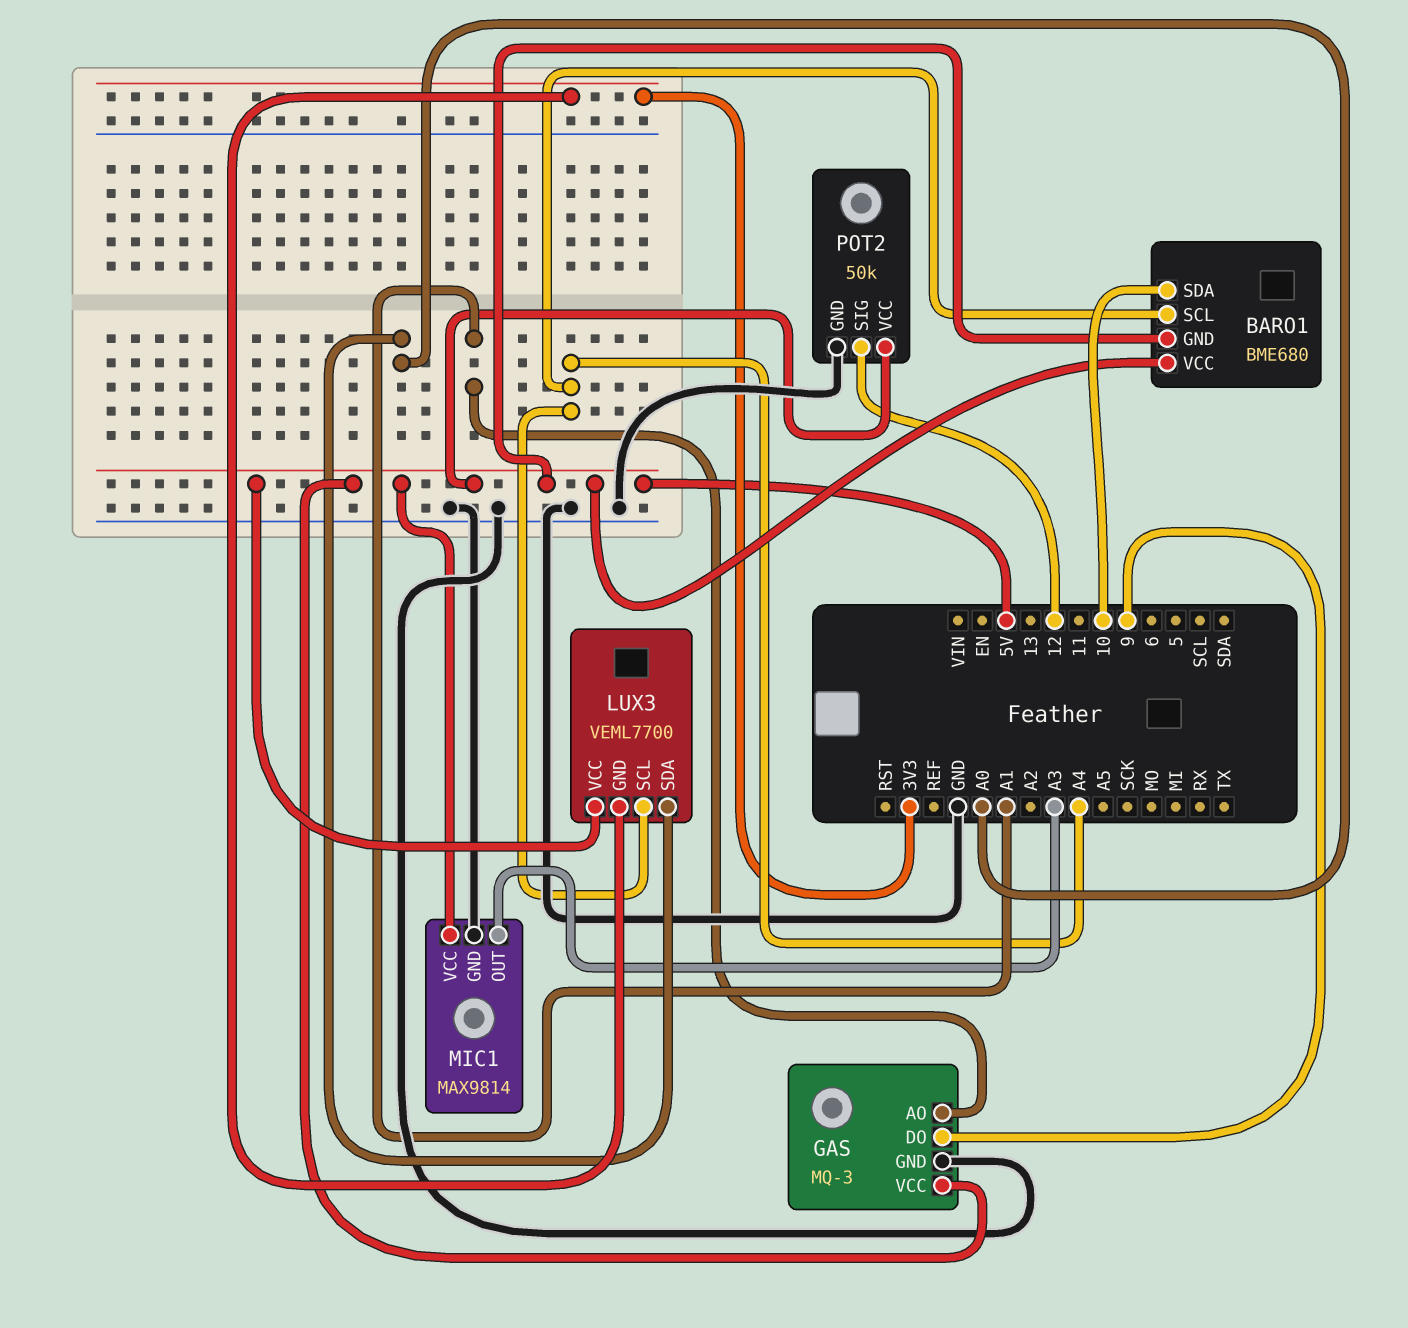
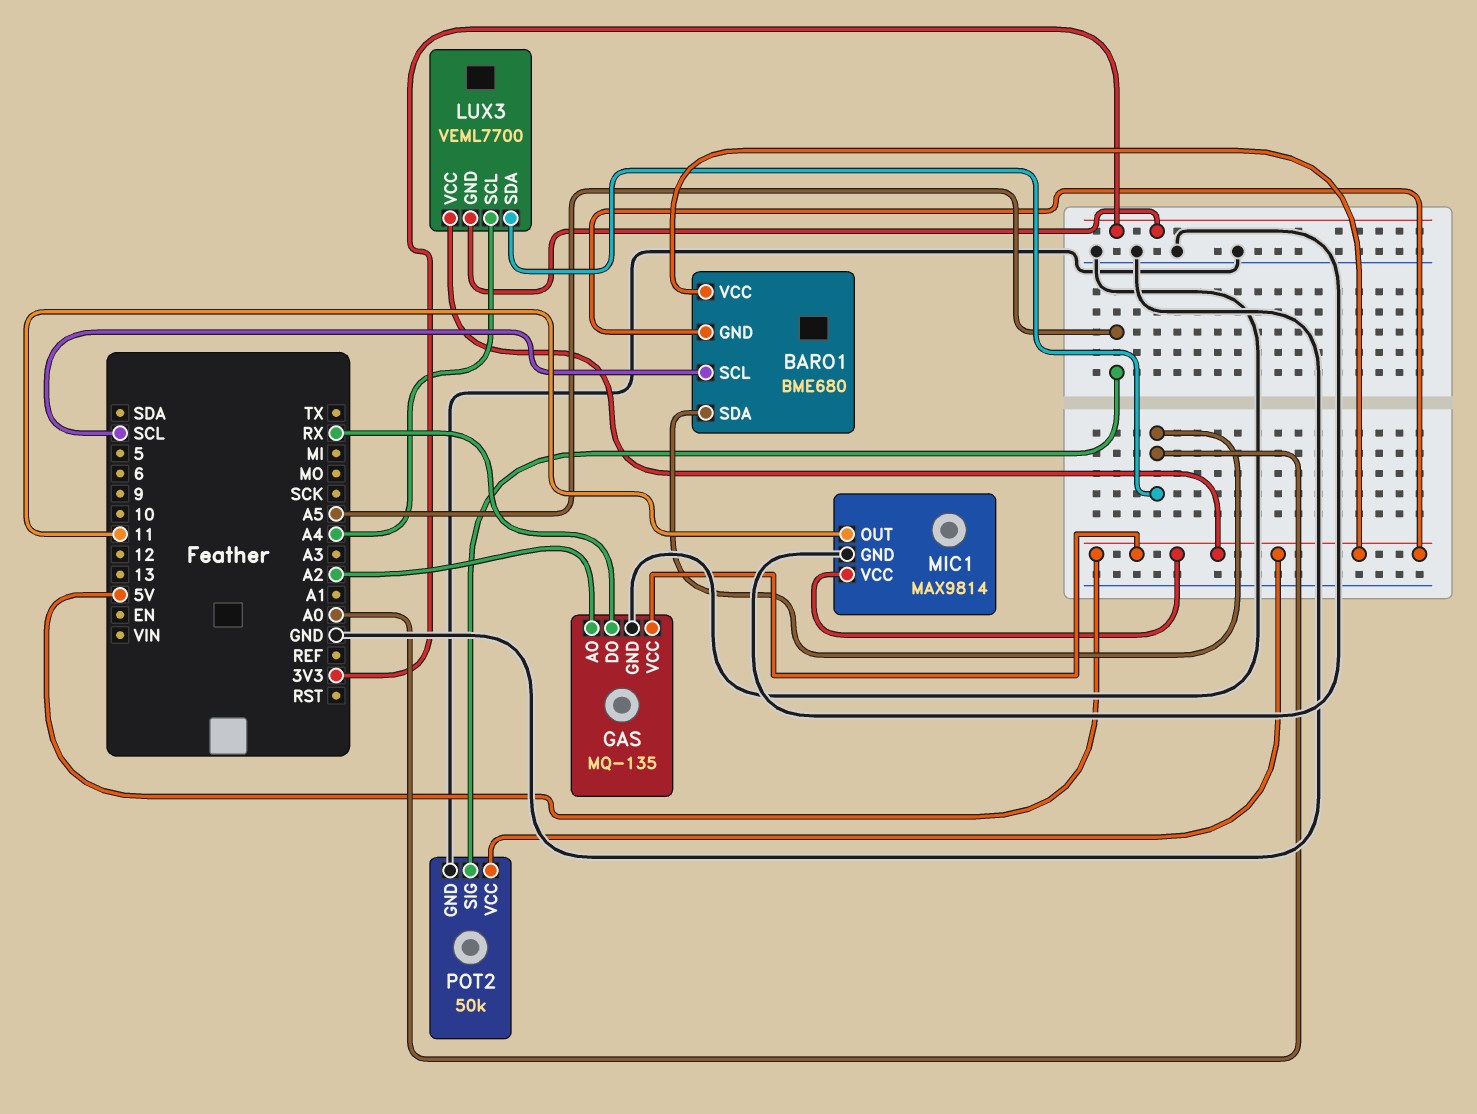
BARO1 pin SCL: A4 -> SCL
BARO1 pin SDA: 10 -> A0
GAS: MQ-3 -> MQ-135
GAS pin AO: A1 -> A2
GAS pin DO: 9 -> RX
MIC1 pin OUT: A3 -> 11
POT2 pin SIG: 12 -> A5

